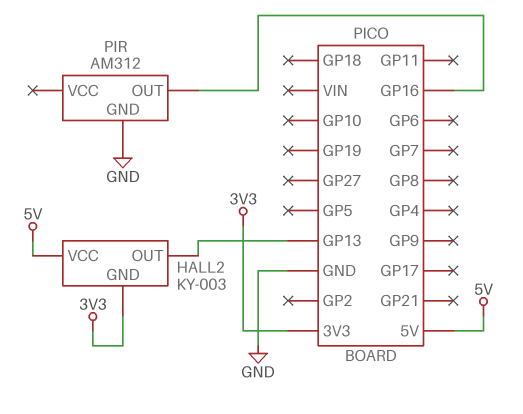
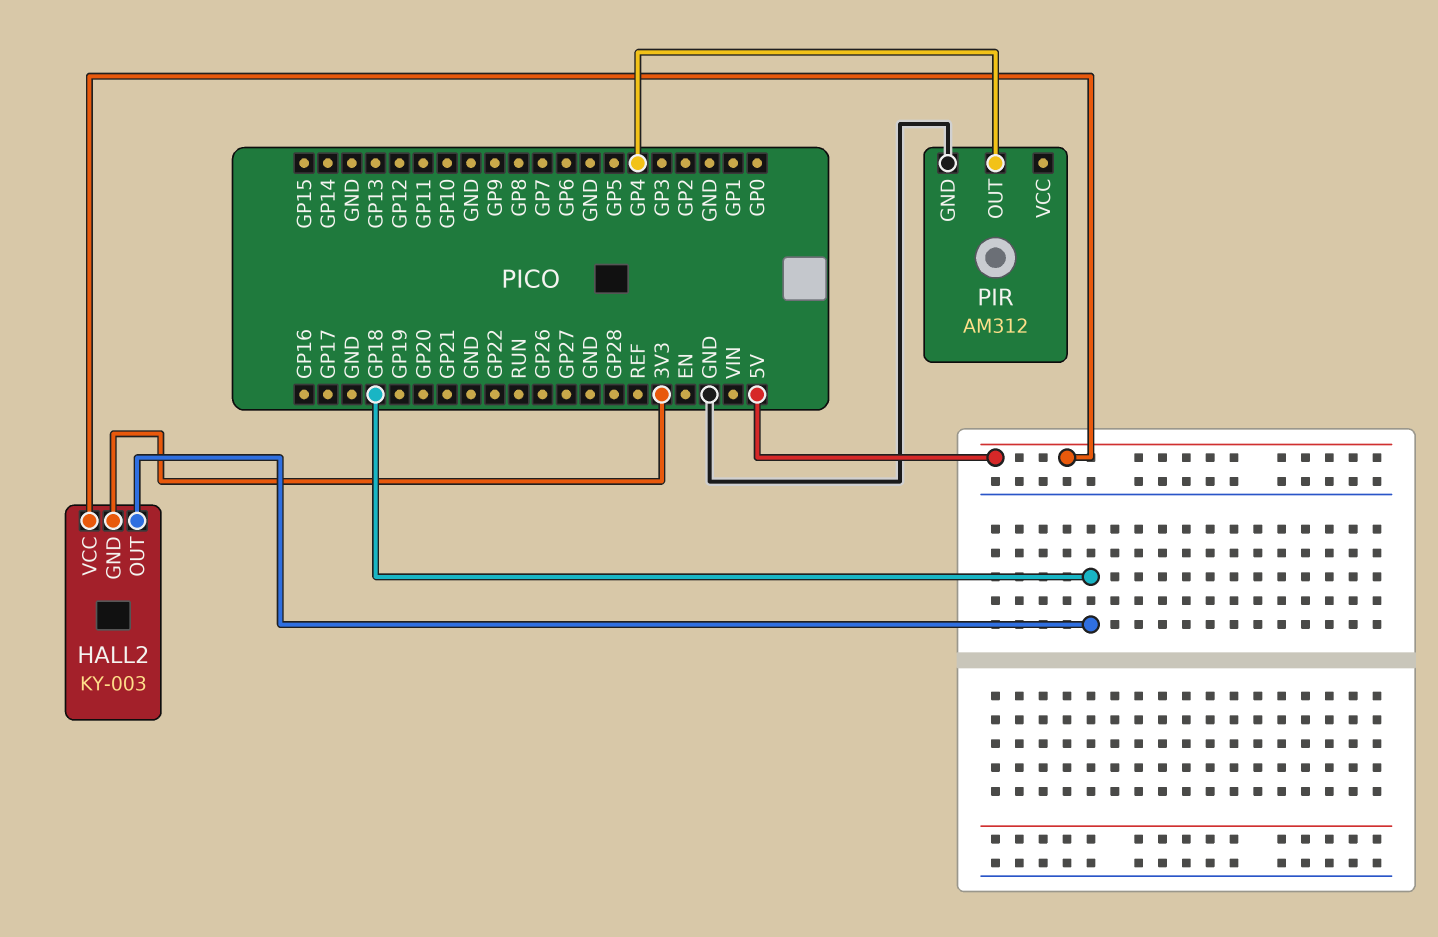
HALL2 pin OUT: GP13 -> GP18
PIR pin OUT: GP16 -> GP4

